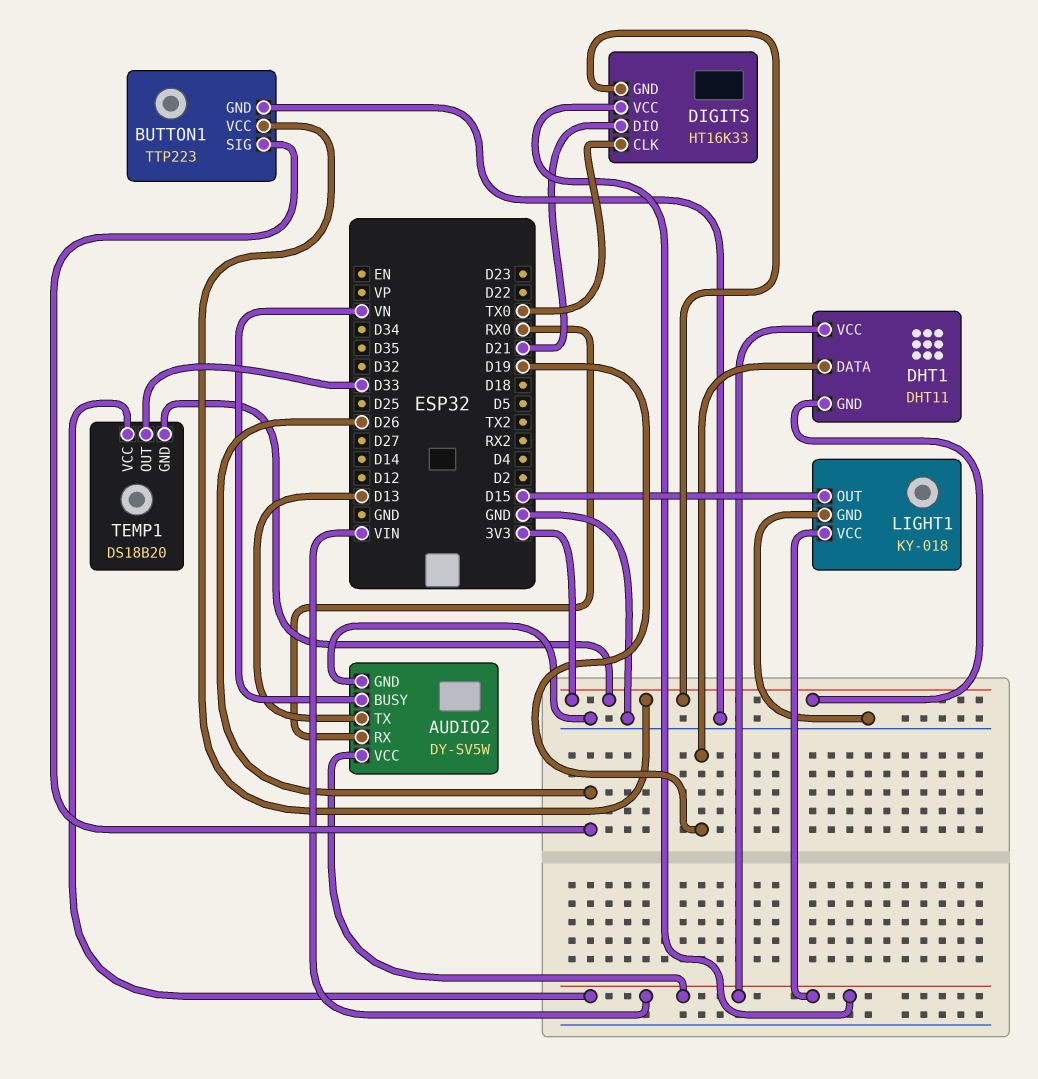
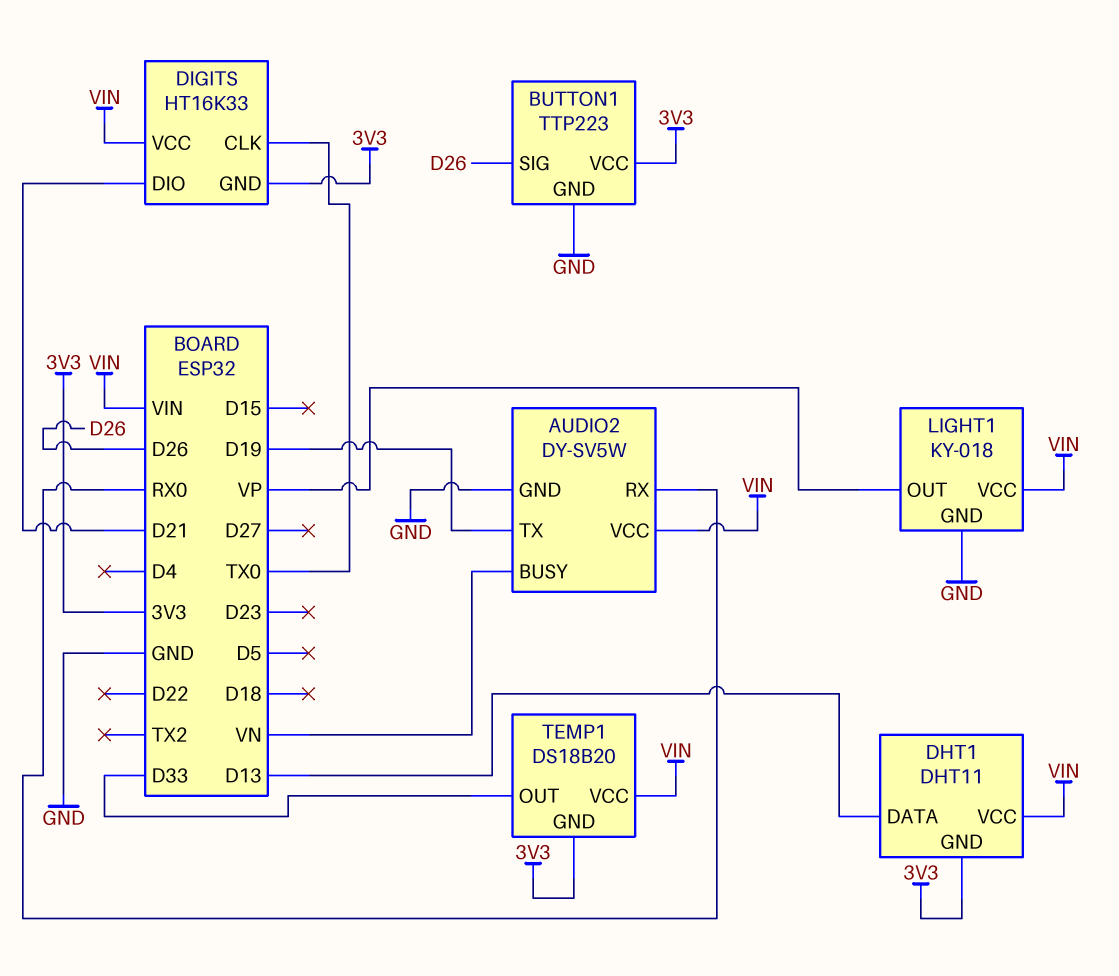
AUDIO2 pin TX: D13 -> D19
DHT1 pin DATA: D19 -> D13
LIGHT1 pin OUT: D15 -> VP

